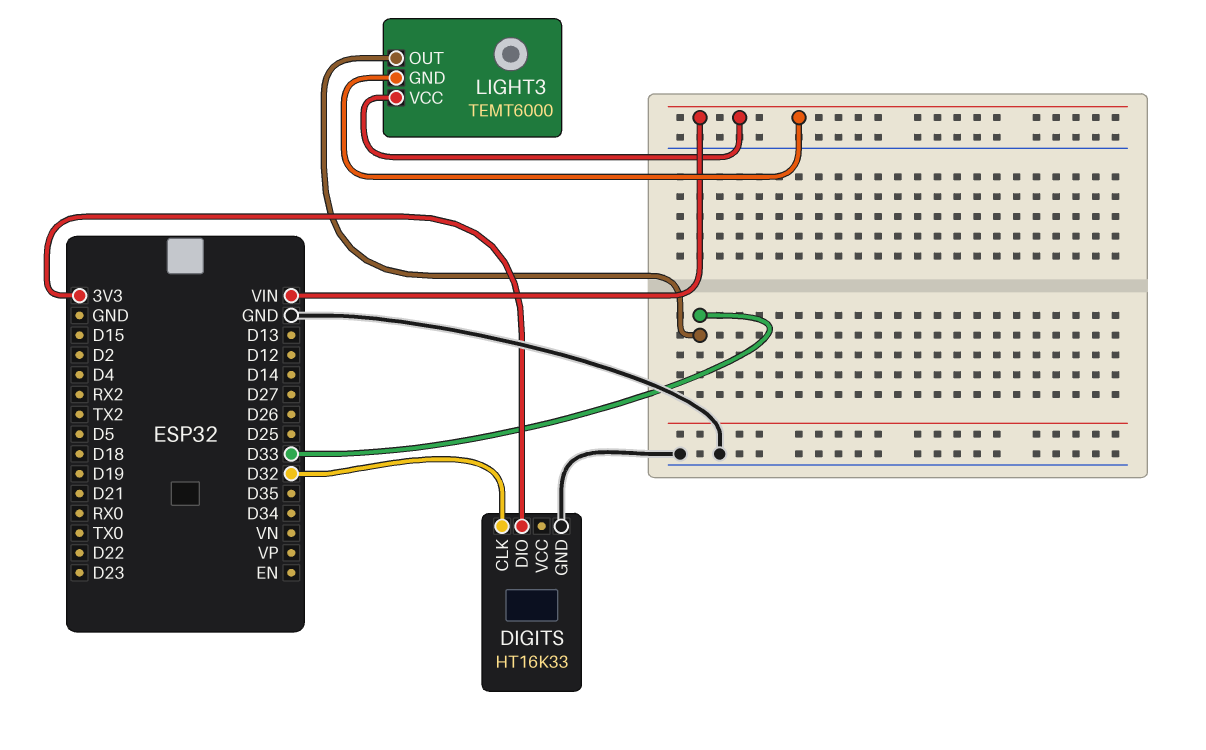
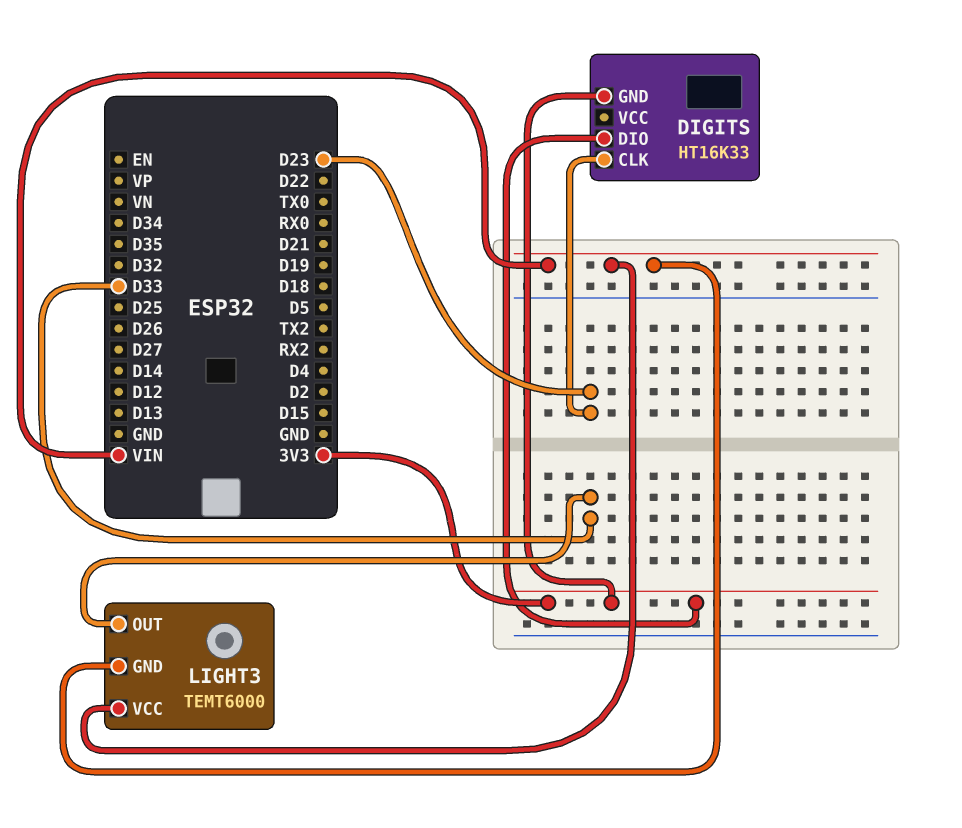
DIGITS pin CLK: D32 -> D23
DIGITS pin GND: GND -> 3V3

